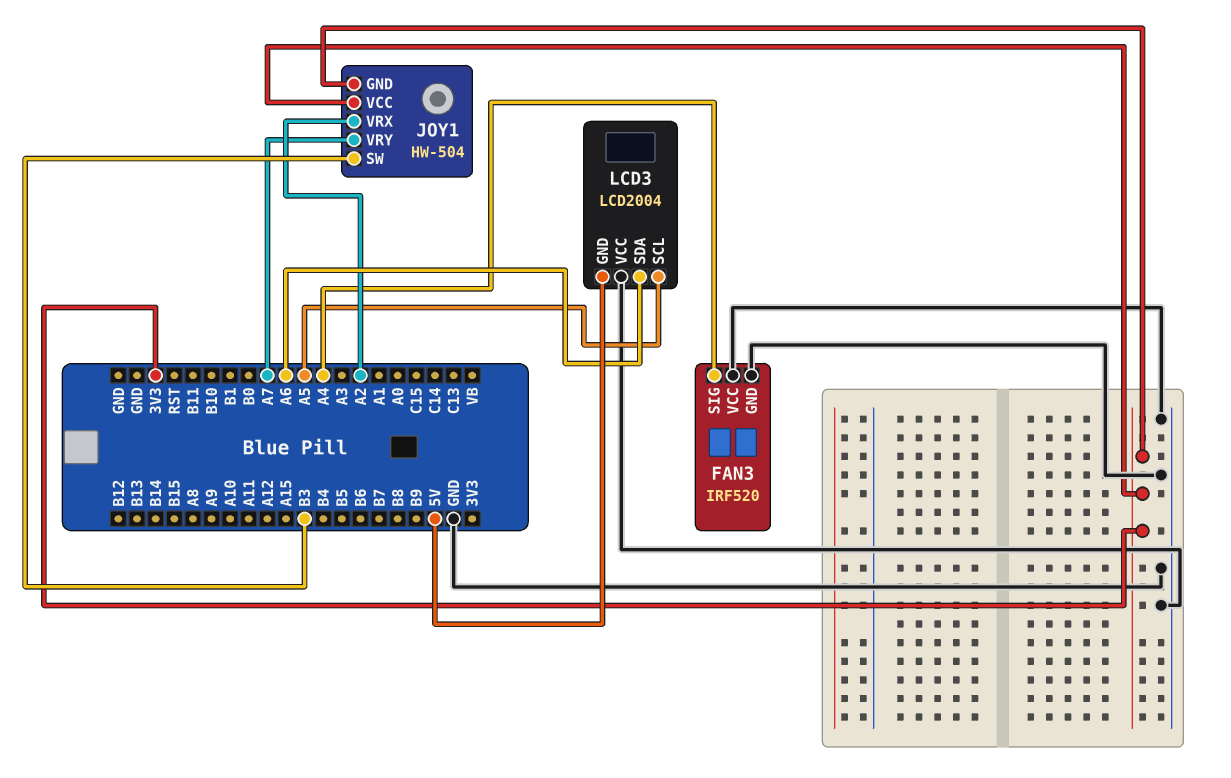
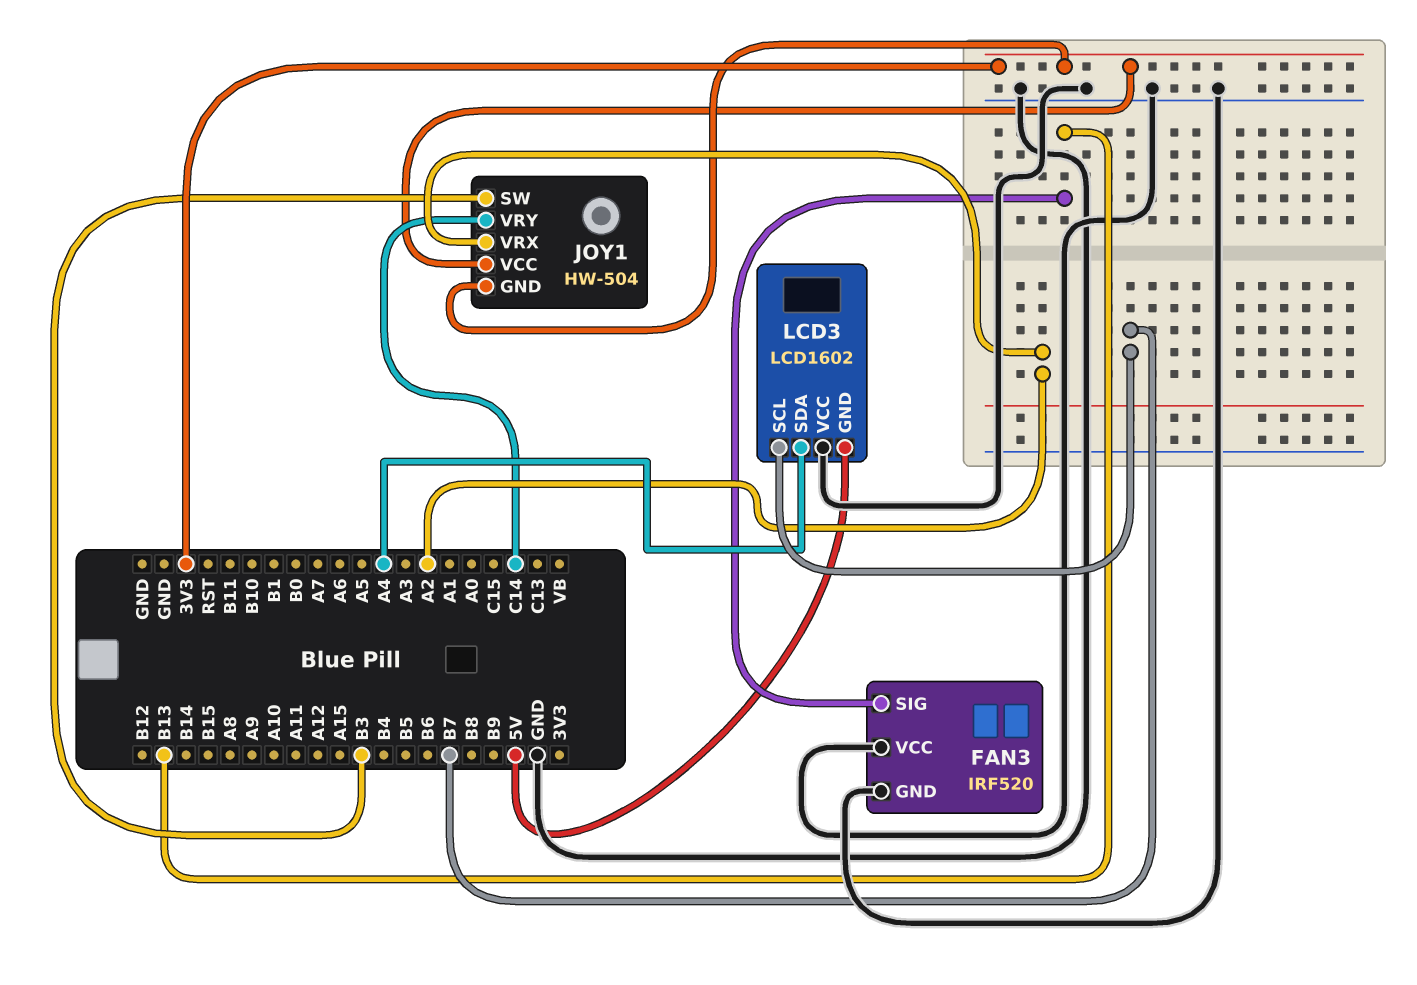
FAN3 pin SIG: A4 -> B13
JOY1 pin VRY: A7 -> C14
LCD3: LCD2004 -> LCD1602
LCD3 pin SCL: A5 -> B7
LCD3 pin SDA: A6 -> A4

